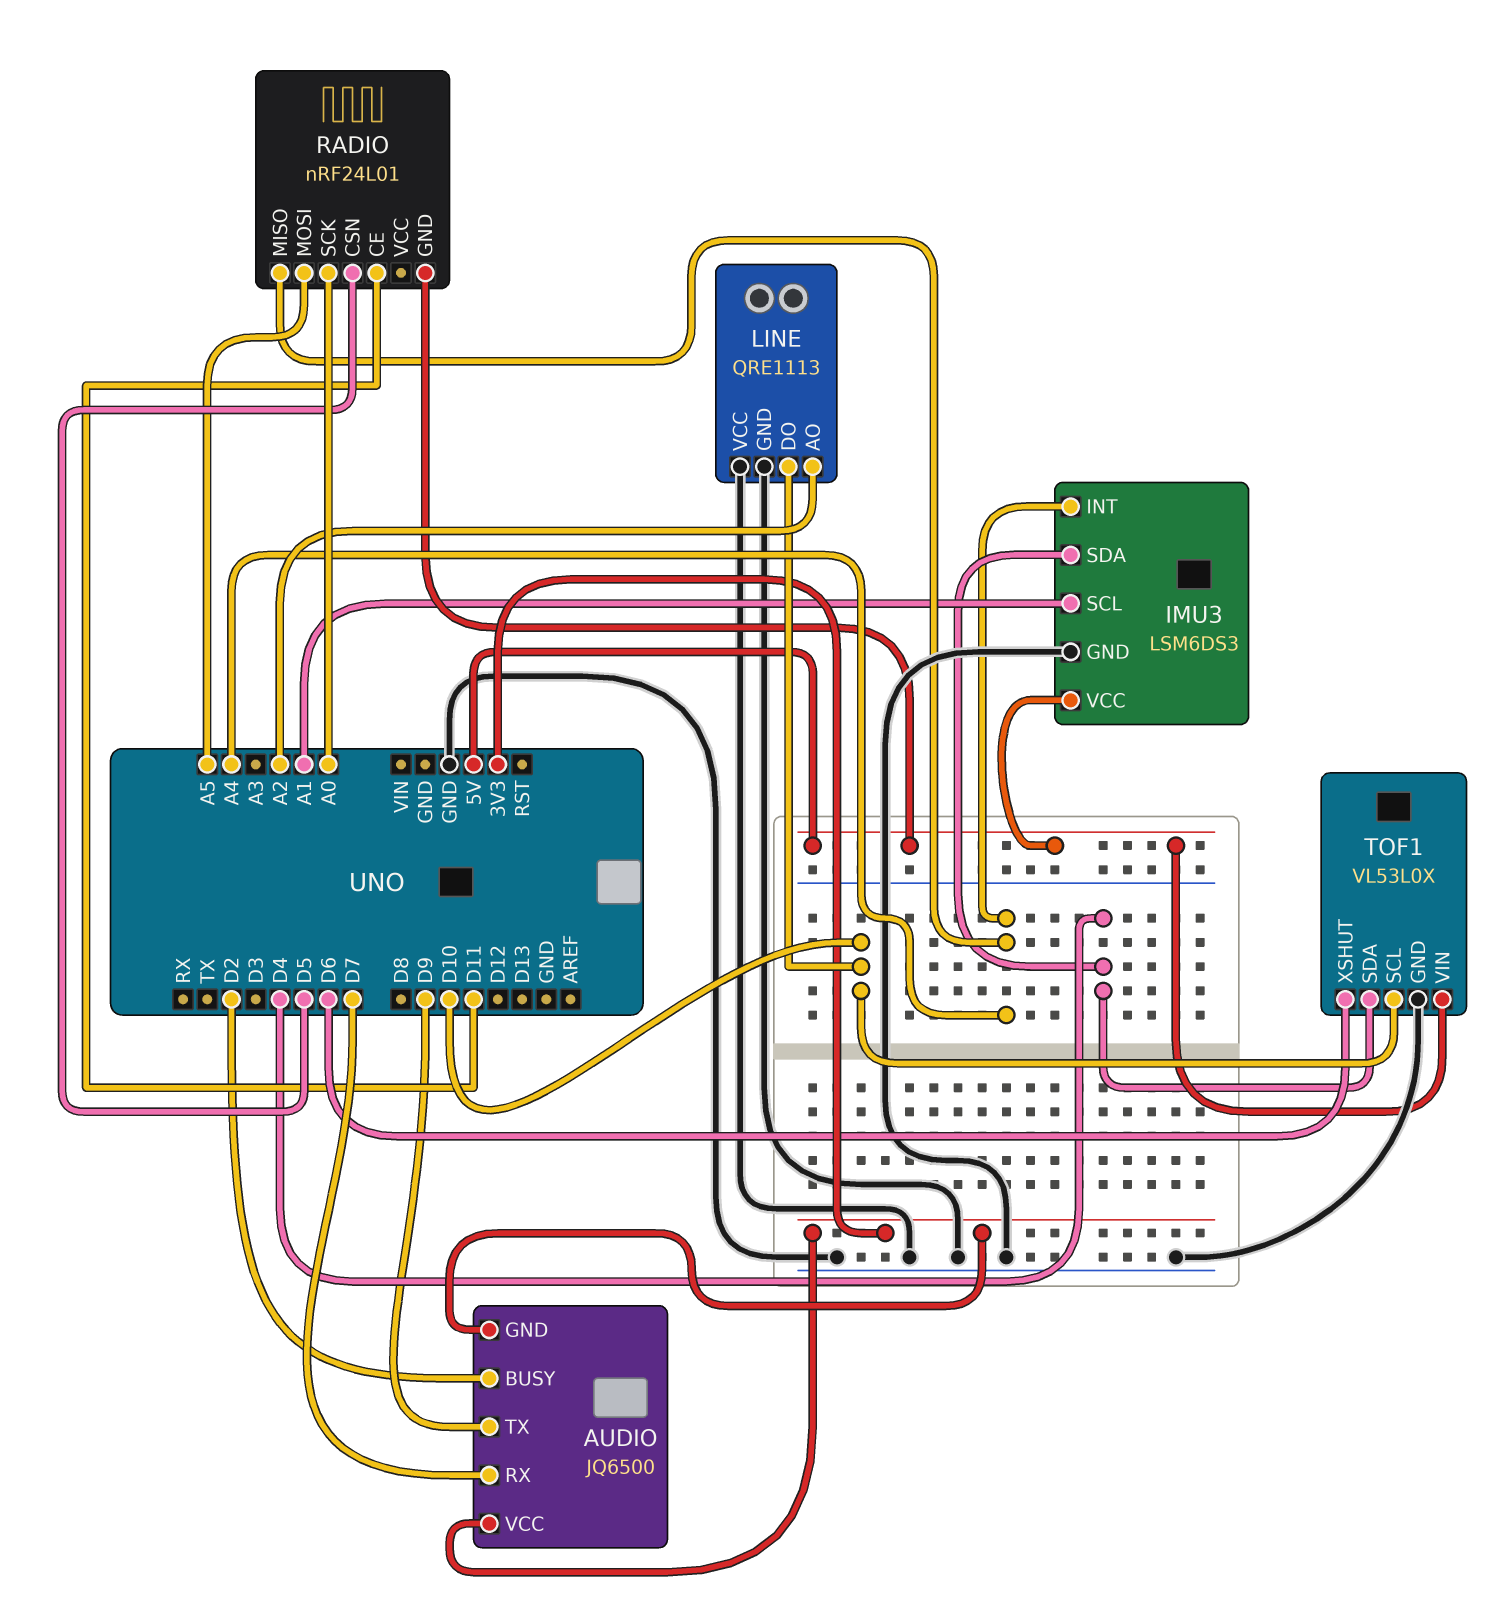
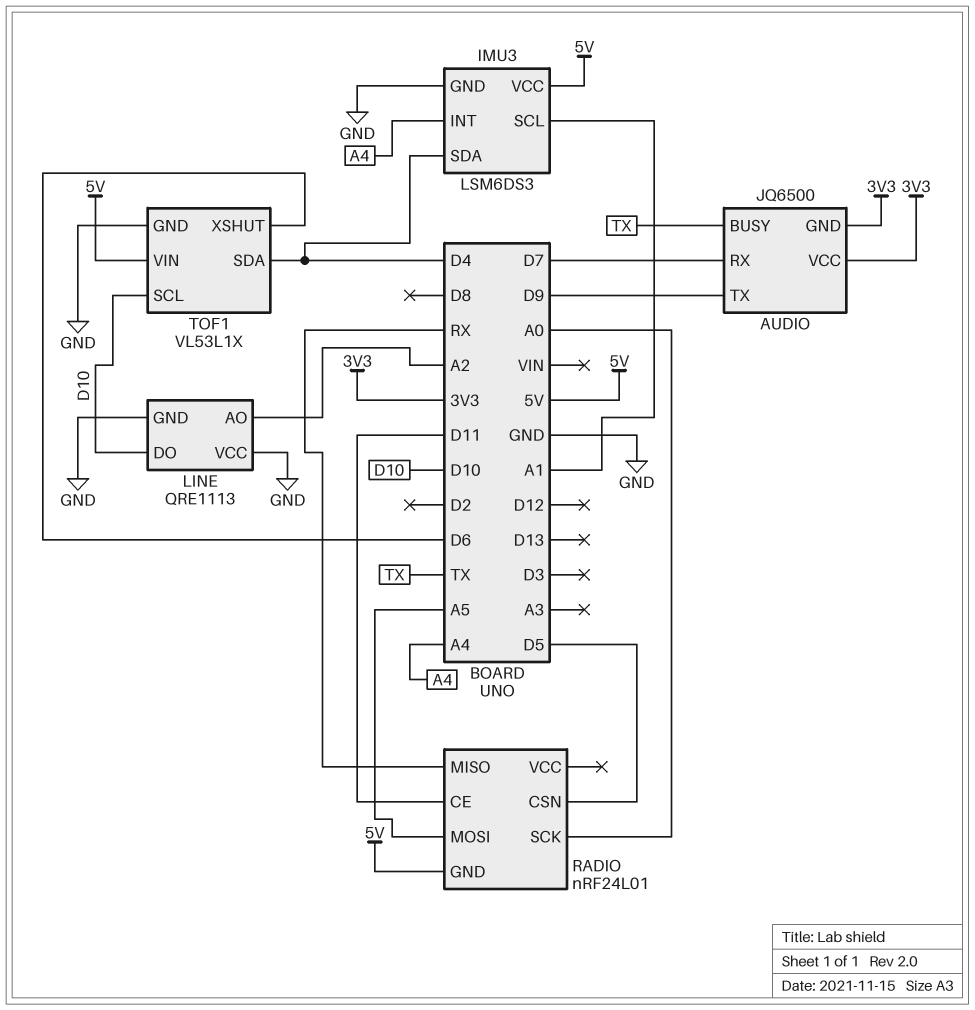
AUDIO pin BUSY: D2 -> TX
RADIO pin MISO: A4 -> RX
TOF1: VL53L0X -> VL53L1X

